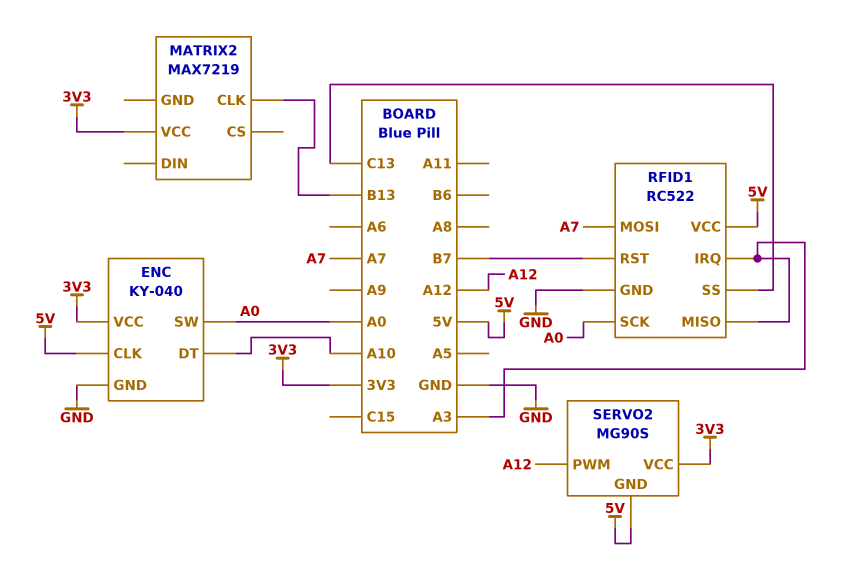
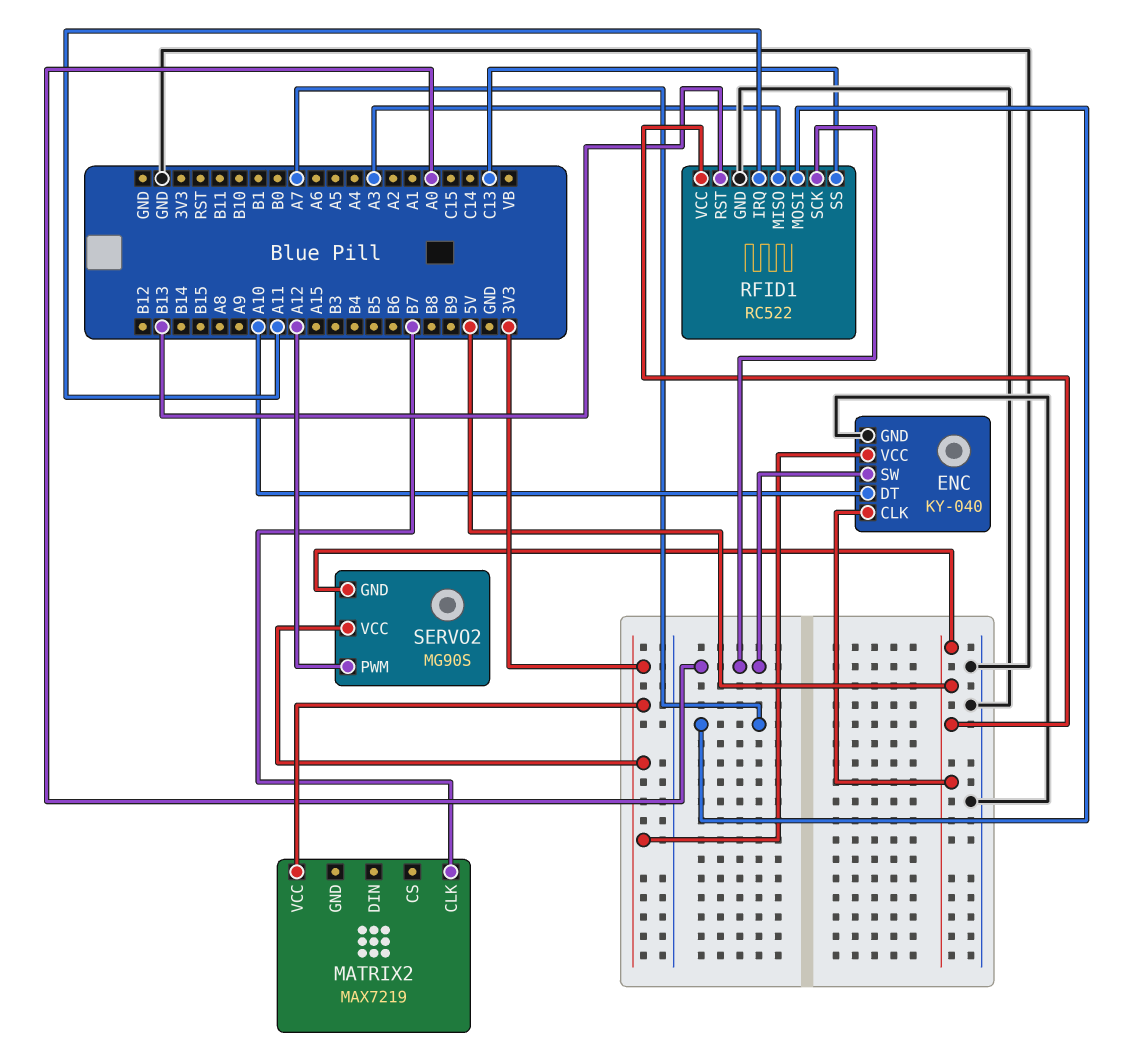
MATRIX2 pin CLK: B13 -> B7
RFID1 pin IRQ: A3 -> A11
RFID1 pin RST: B7 -> B13

